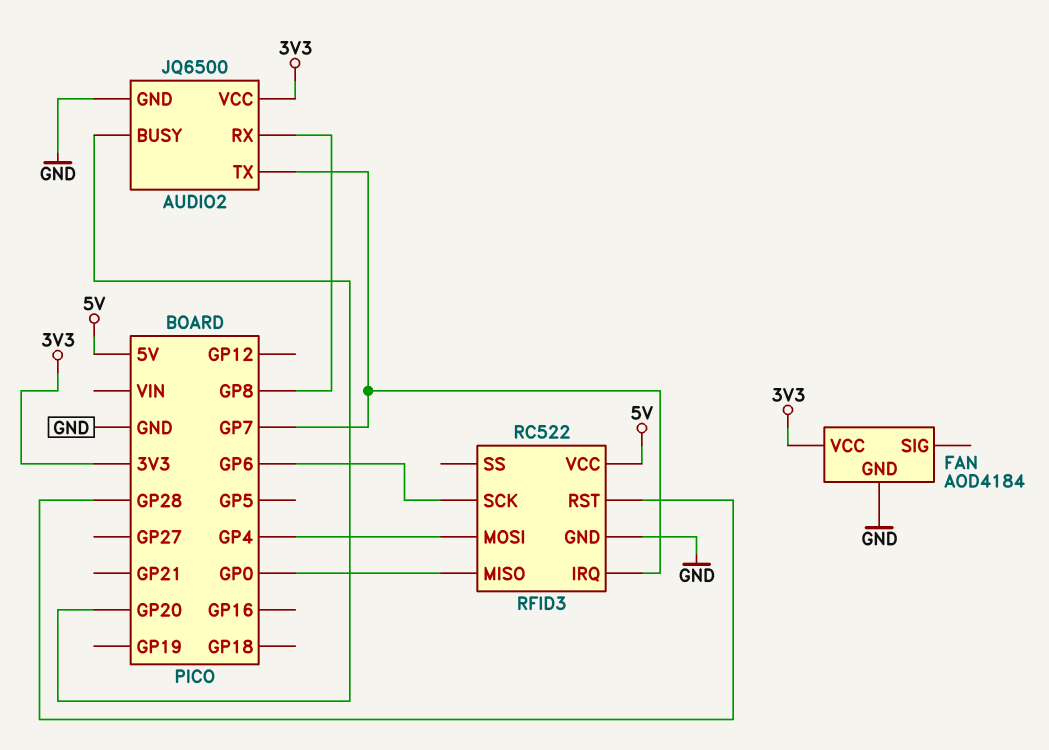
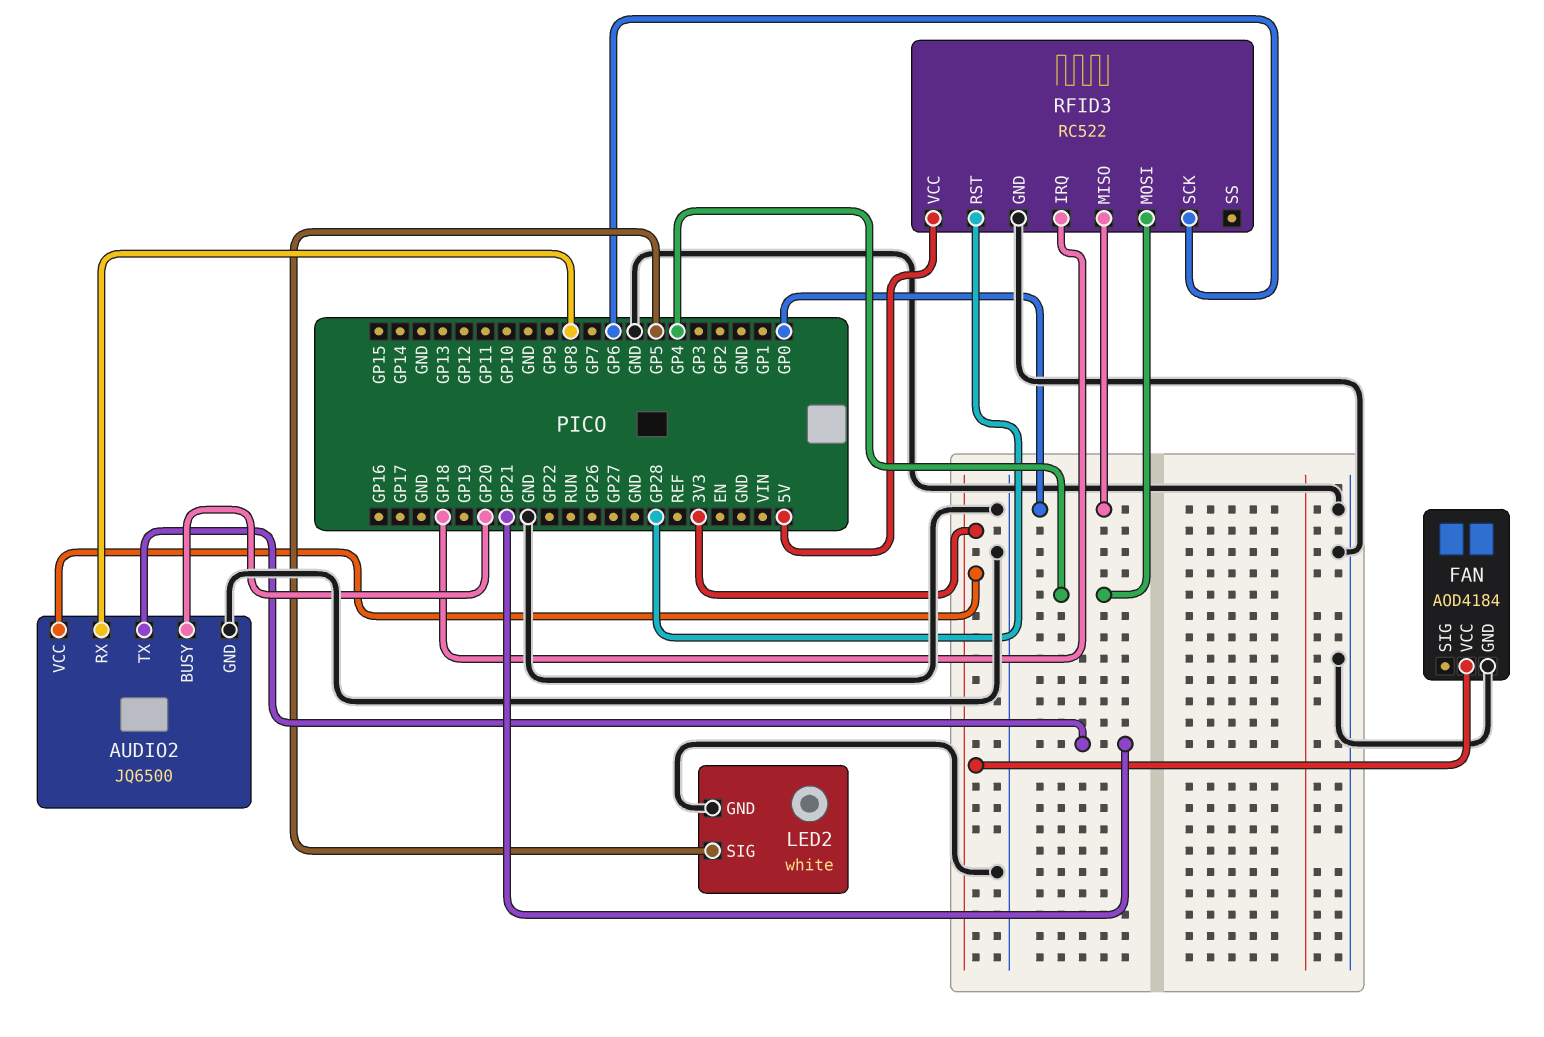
AUDIO2 pin TX: GP7 -> GP21
LED2: none -> white
LED2 pin GND: none -> GND
LED2 pin SIG: none -> GP5
RFID3 pin IRQ: GP7 -> GP18

